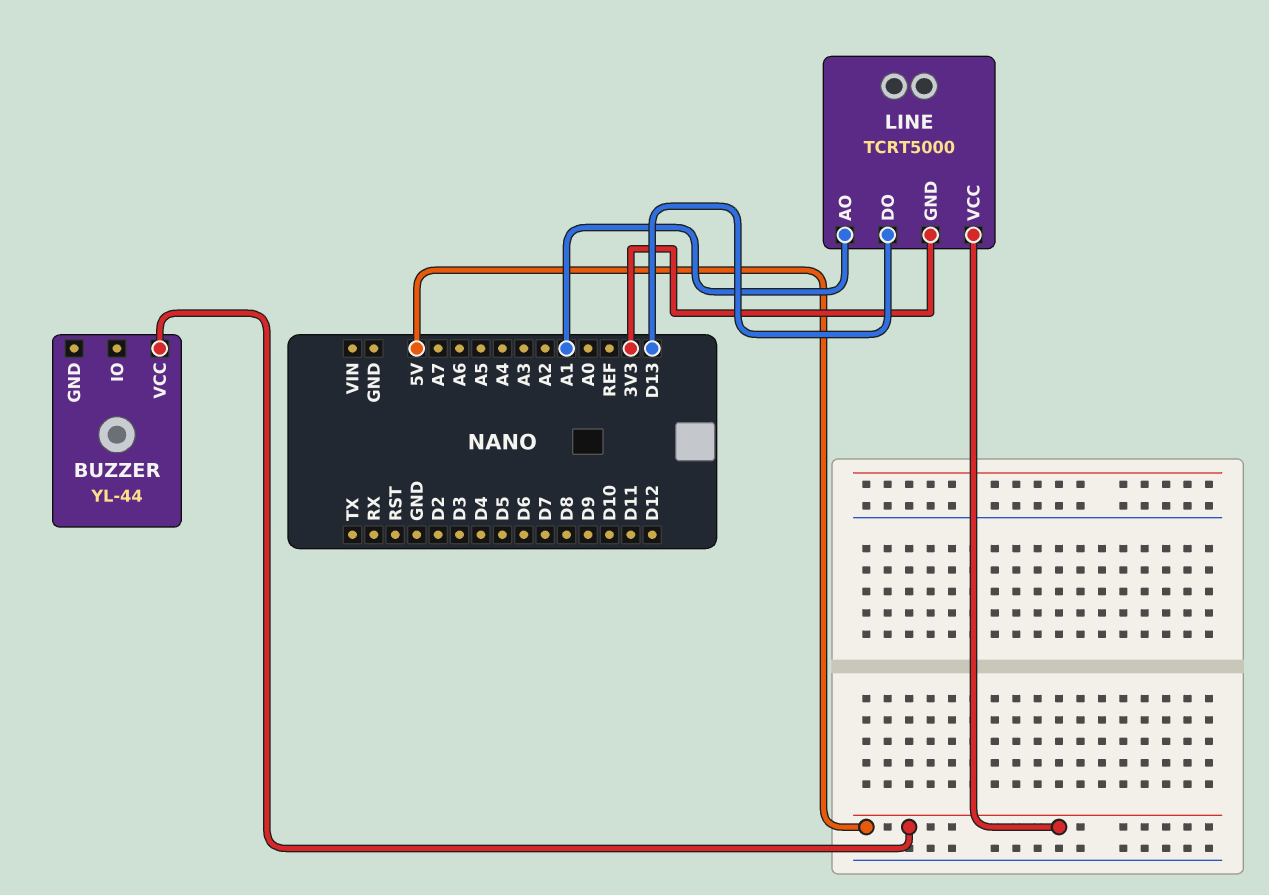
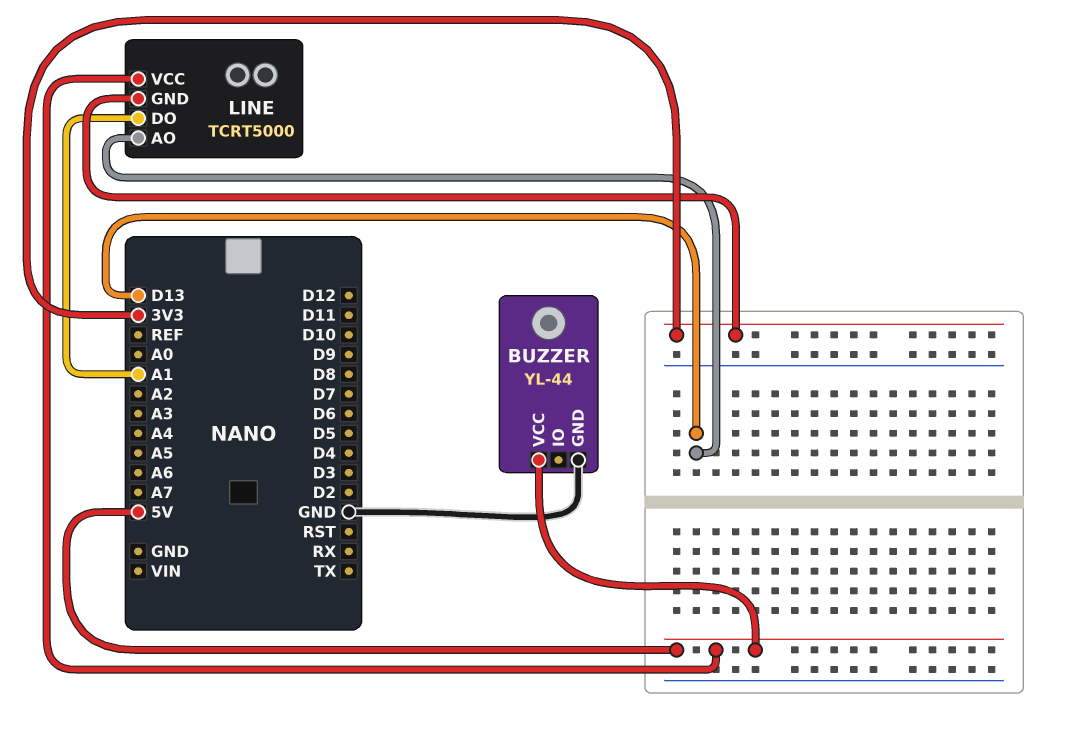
BUZZER pin GND: none -> GND
LINE pin AO: A1 -> D13
LINE pin DO: D13 -> A1

